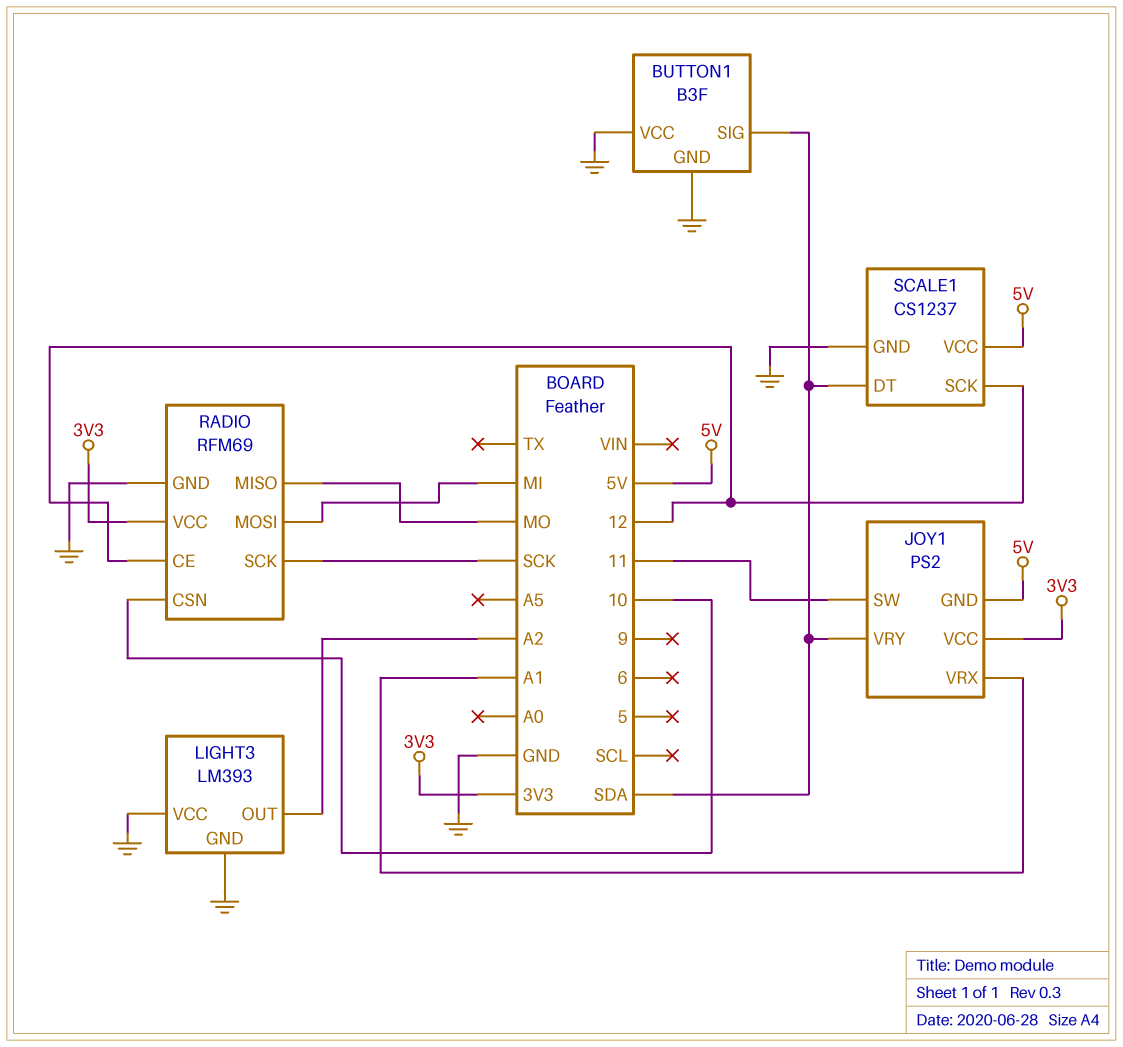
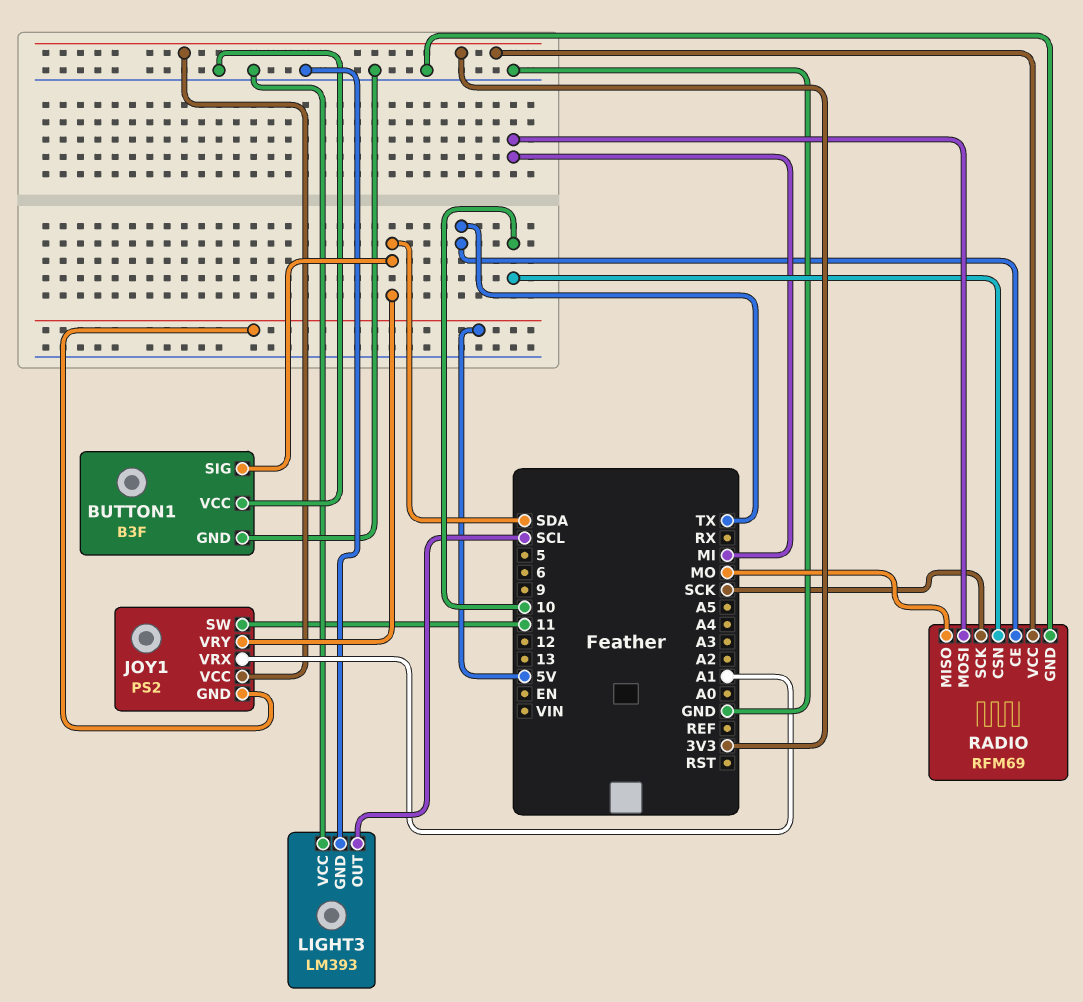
LIGHT3 pin OUT: A2 -> SCL
RADIO pin CE: 12 -> TX
SCALE1: CS1237 -> none
SCALE1 pin DT: SDA -> none
SCALE1 pin GND: GND -> none
SCALE1 pin SCK: 12 -> none
SCALE1 pin VCC: 5V -> none

